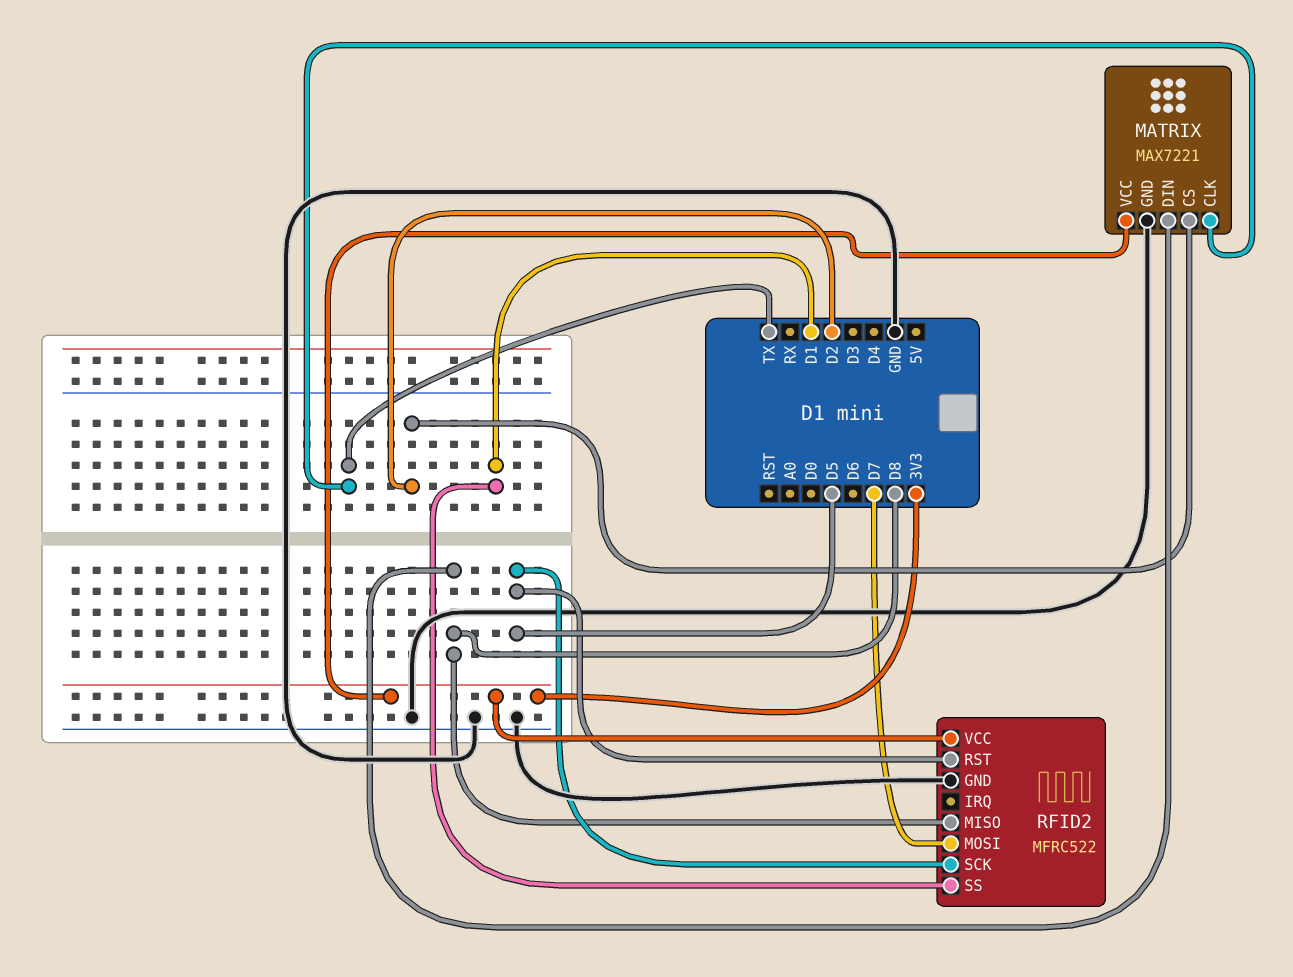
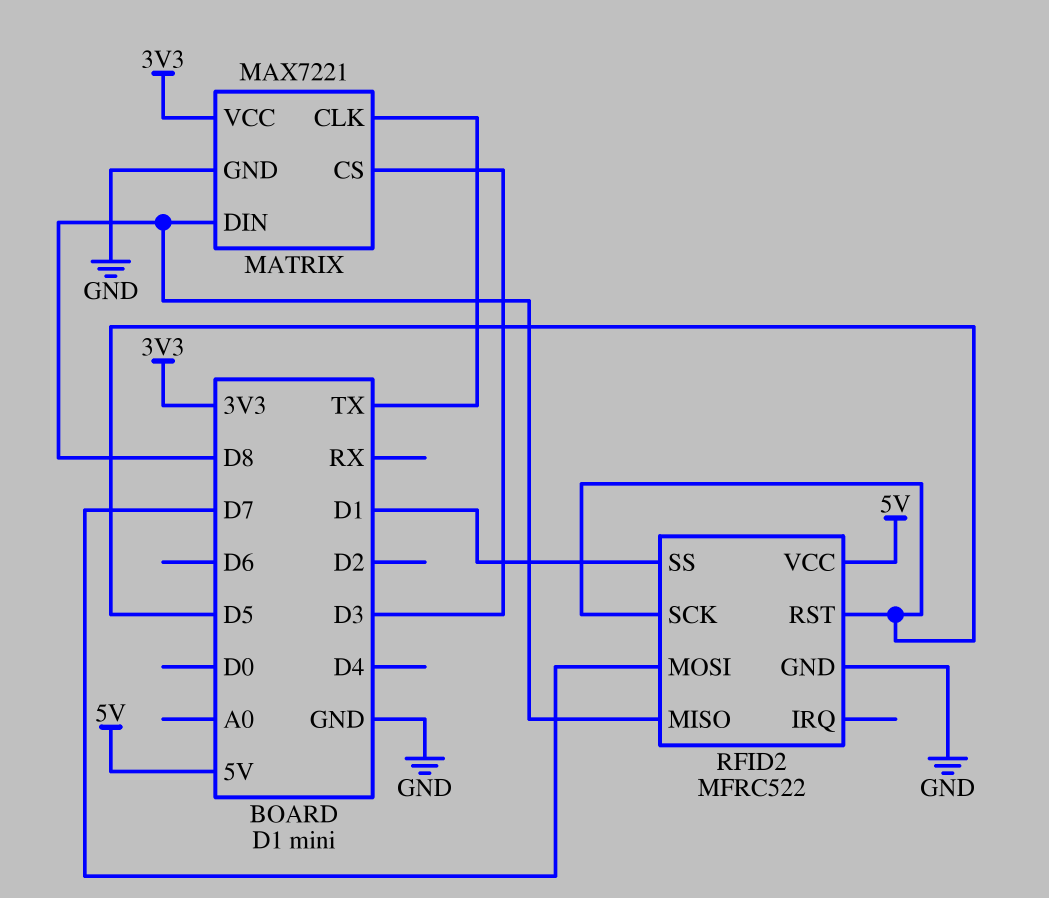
MATRIX pin CS: D2 -> D3
RFID2 pin VCC: 3V3 -> 5V

